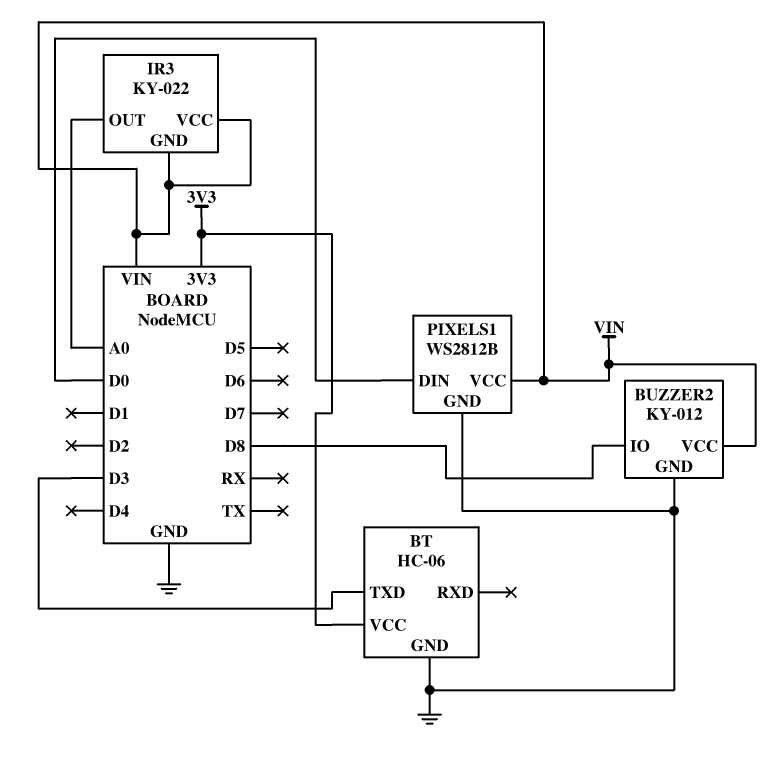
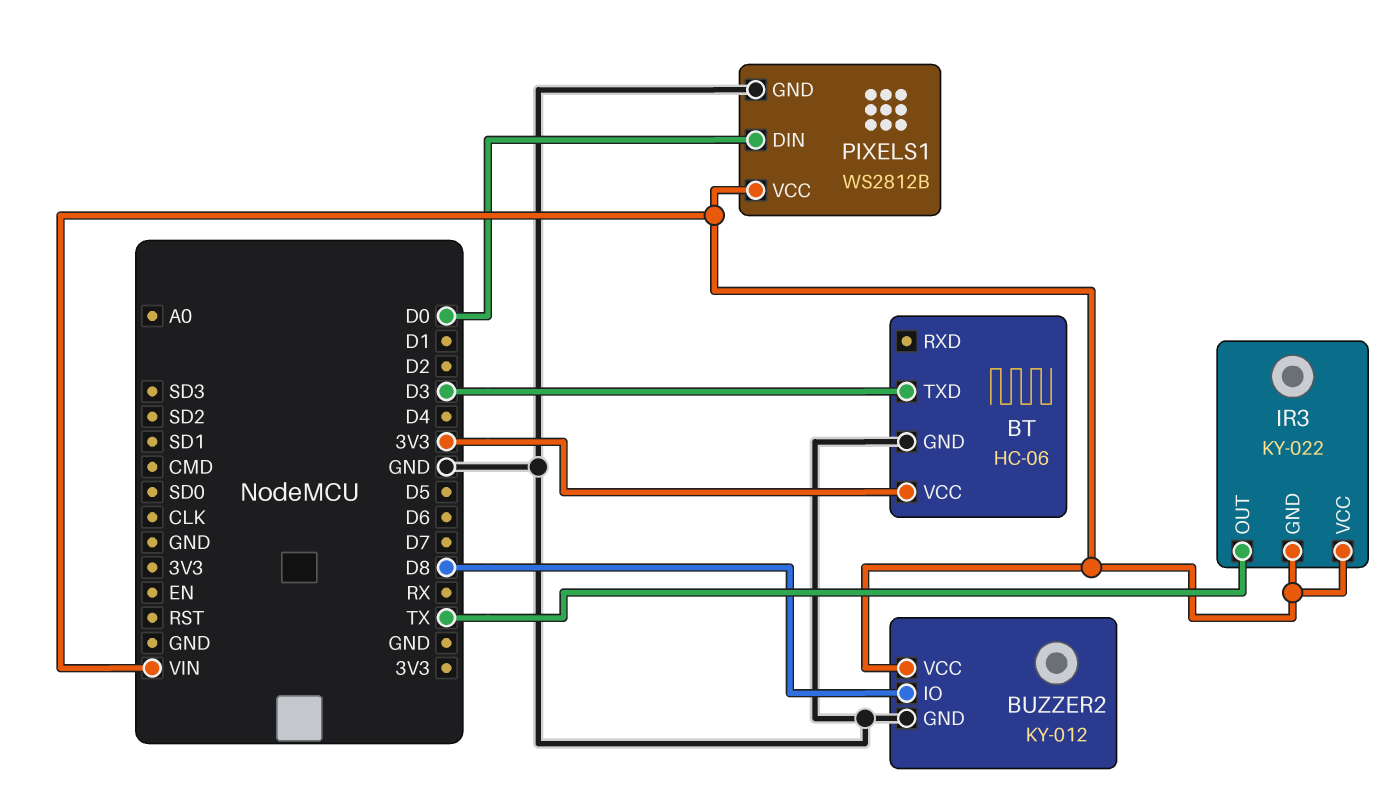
IR3 pin OUT: A0 -> TX

